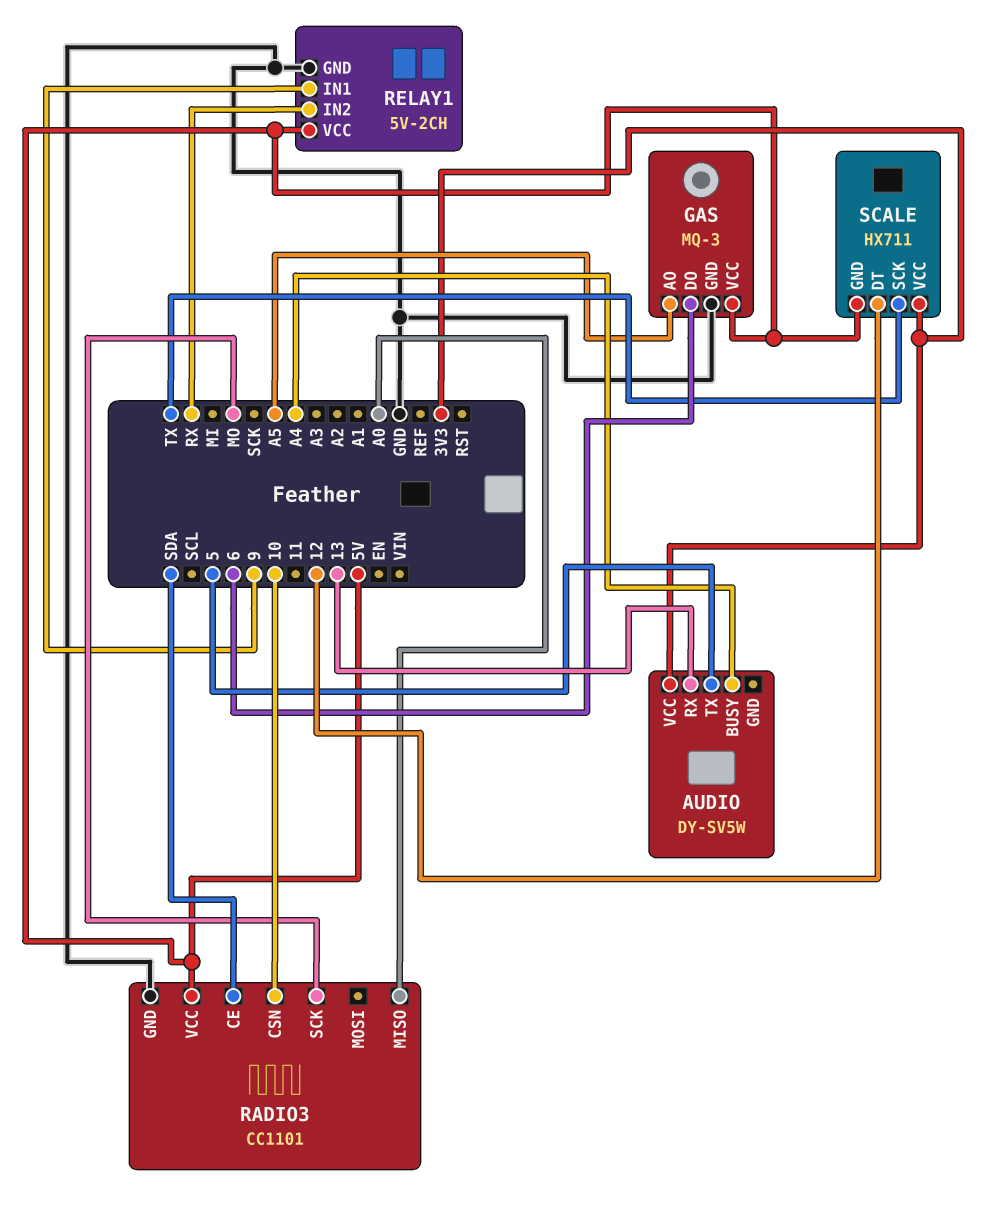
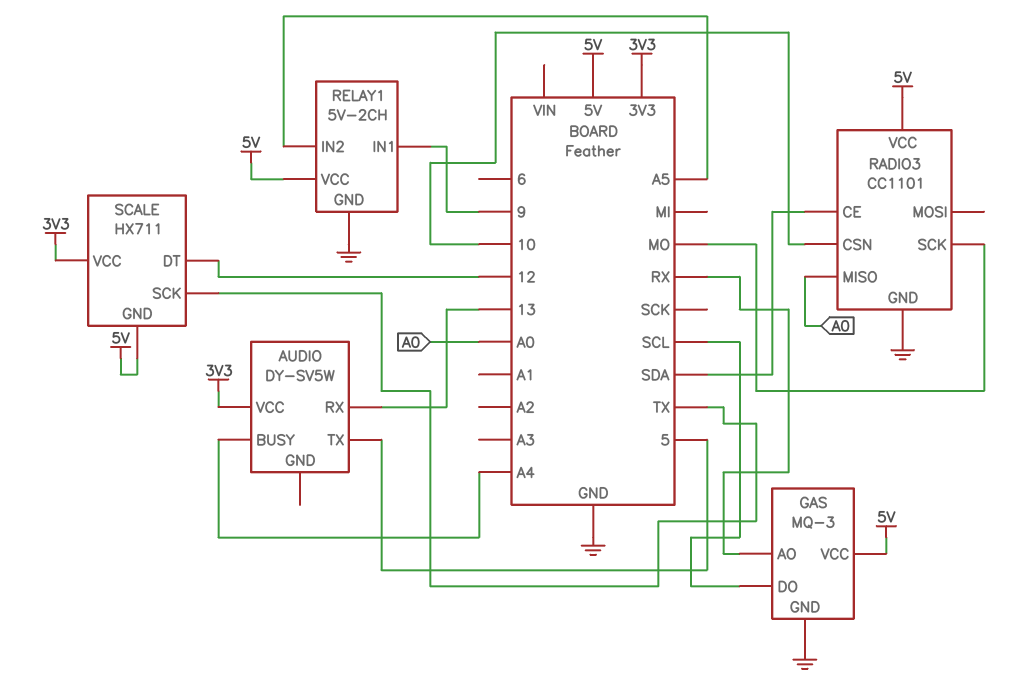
GAS pin AO: A5 -> RX
GAS pin DO: 6 -> SCL
RELAY1 pin IN2: RX -> A5

